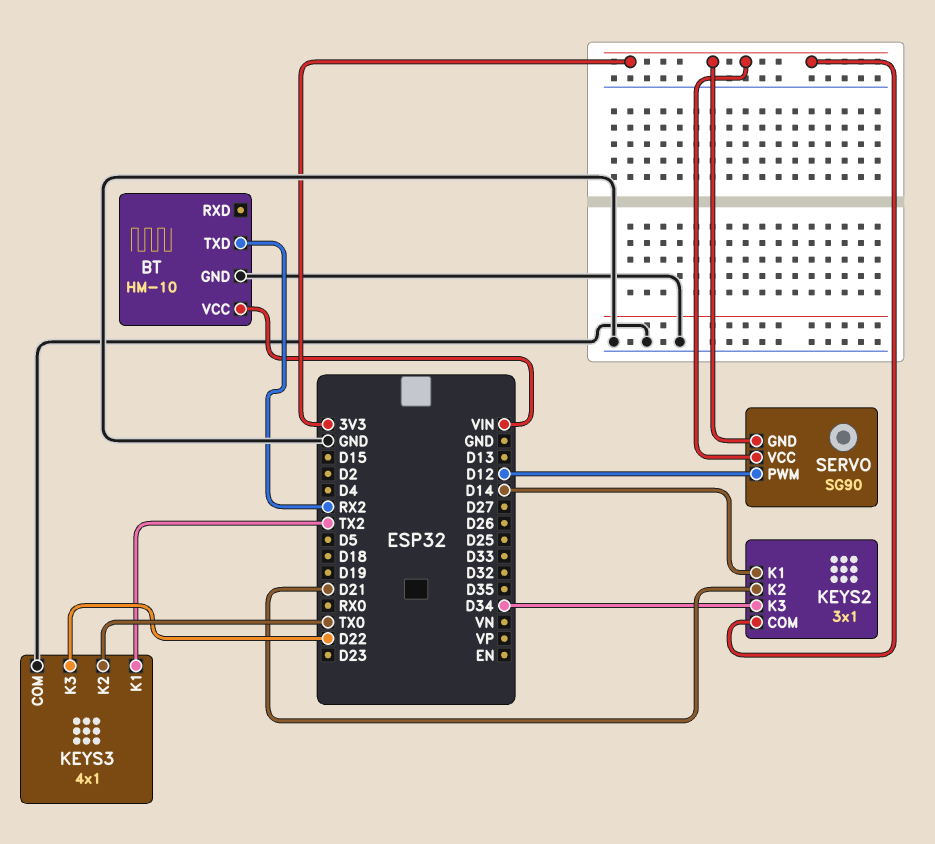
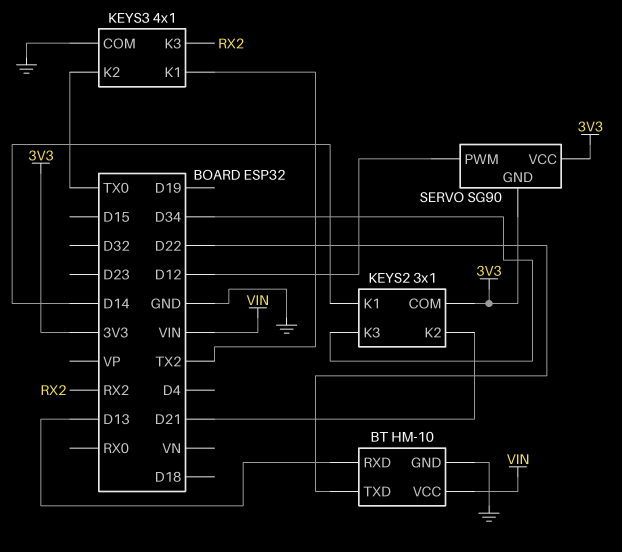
BT pin RXD: none -> D13
BT pin TXD: RX2 -> D22
KEYS3 pin K3: D22 -> RX2

